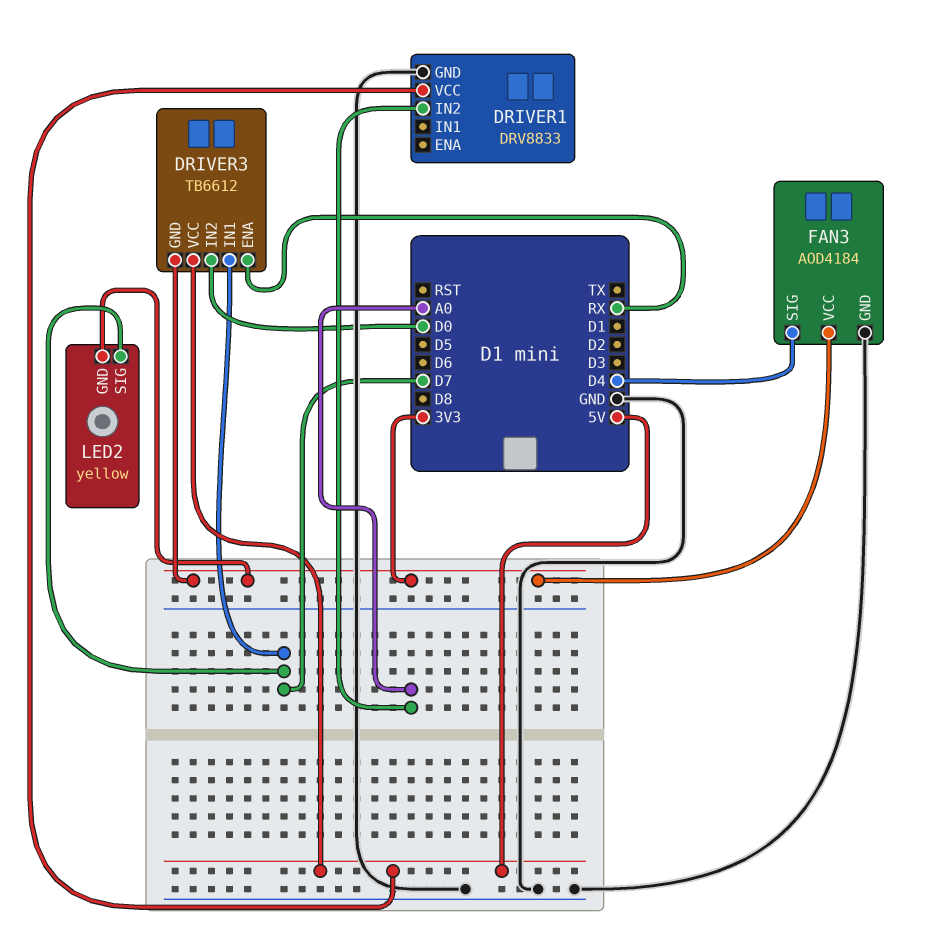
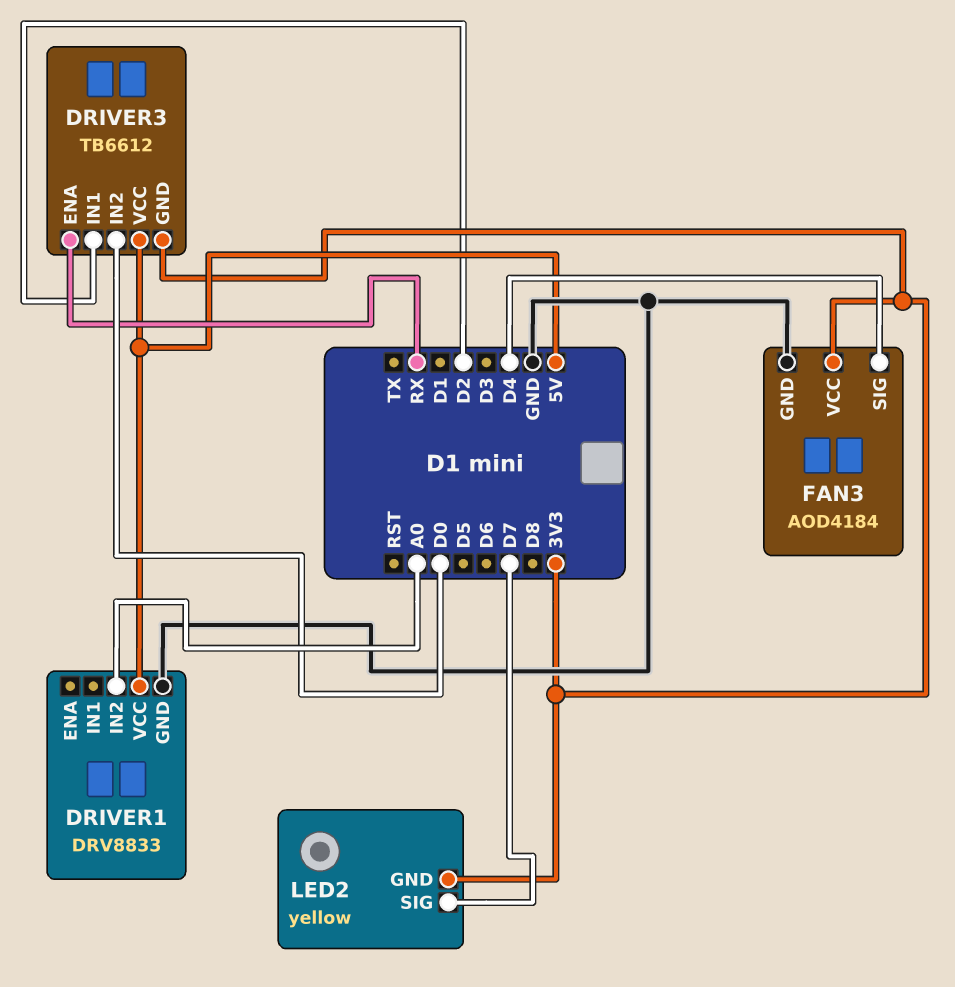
DRIVER3 pin IN1: D7 -> D2

